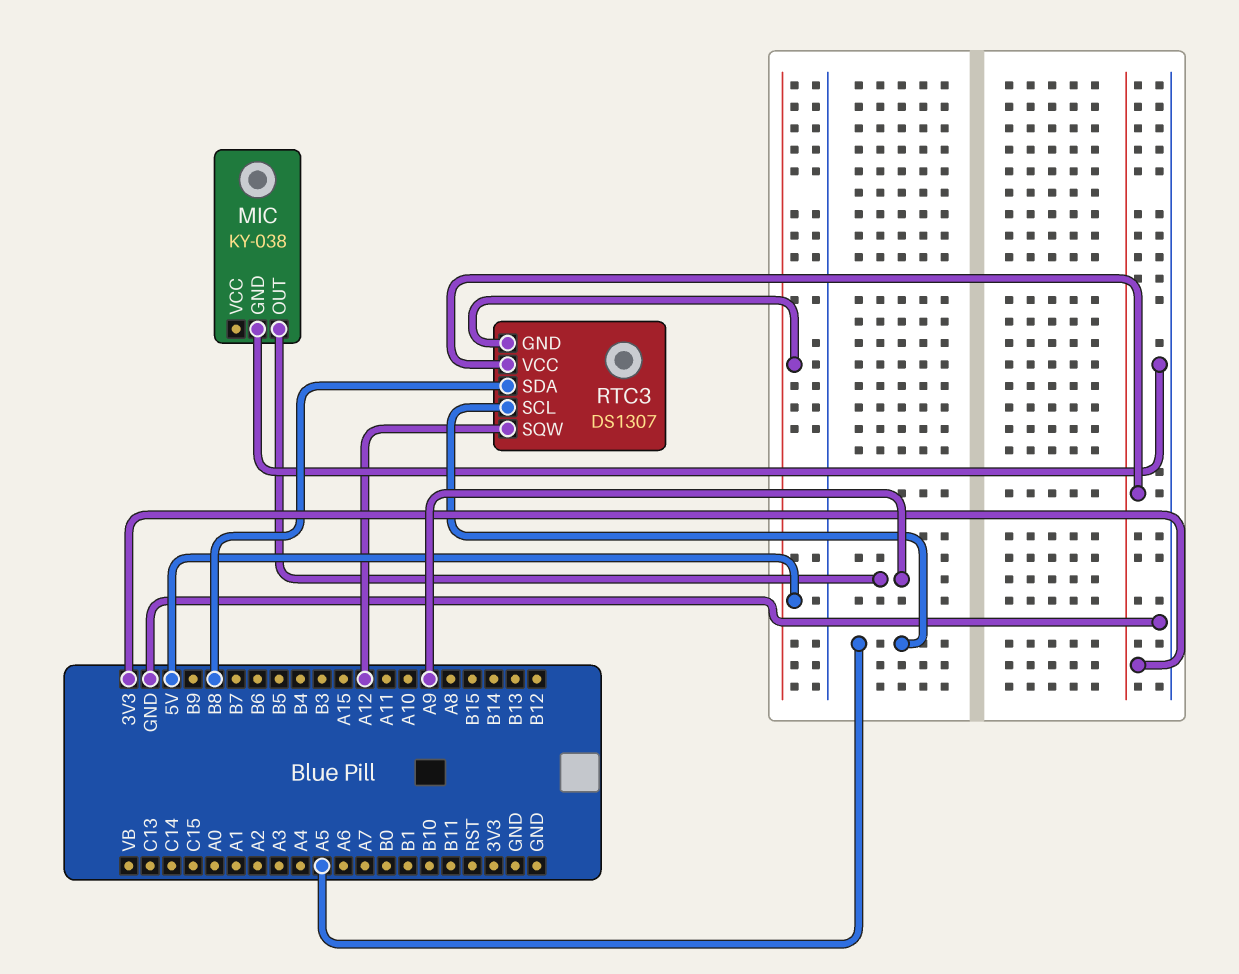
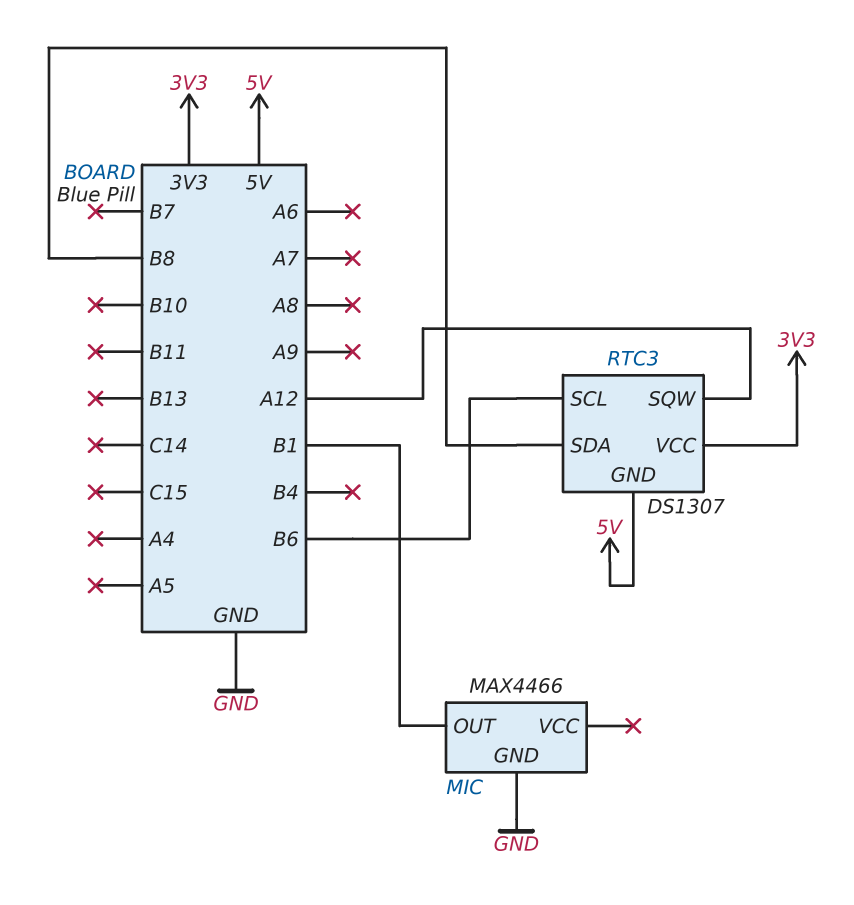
MIC: KY-038 -> MAX4466
MIC pin OUT: A9 -> B1
RTC3 pin SCL: A5 -> B6

